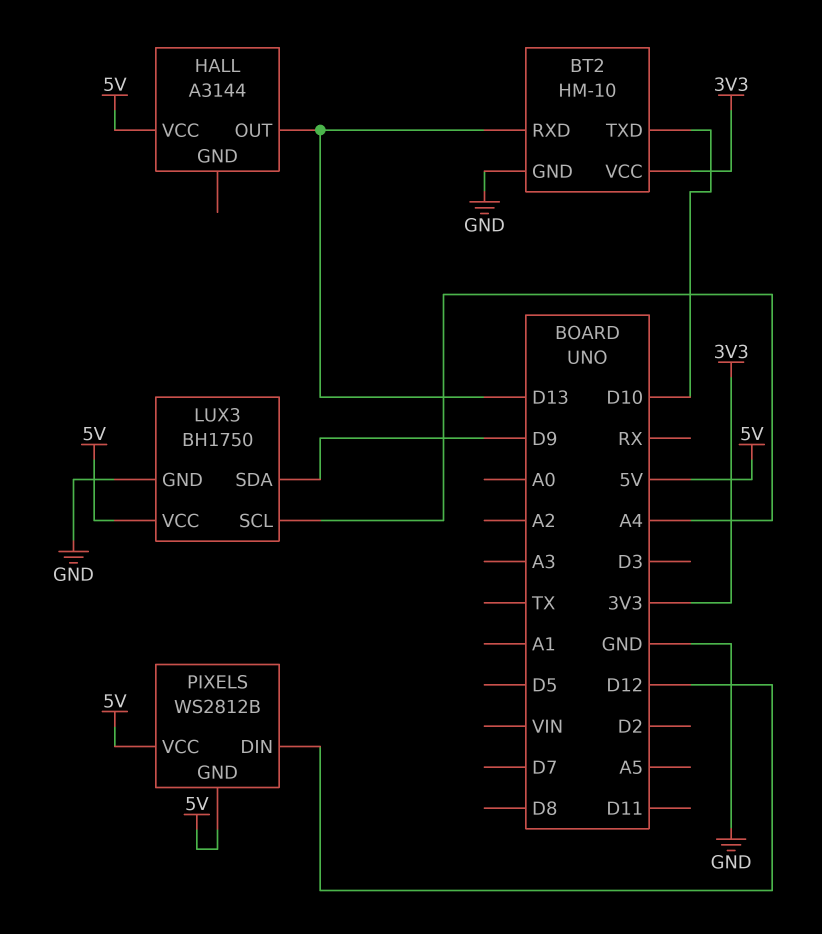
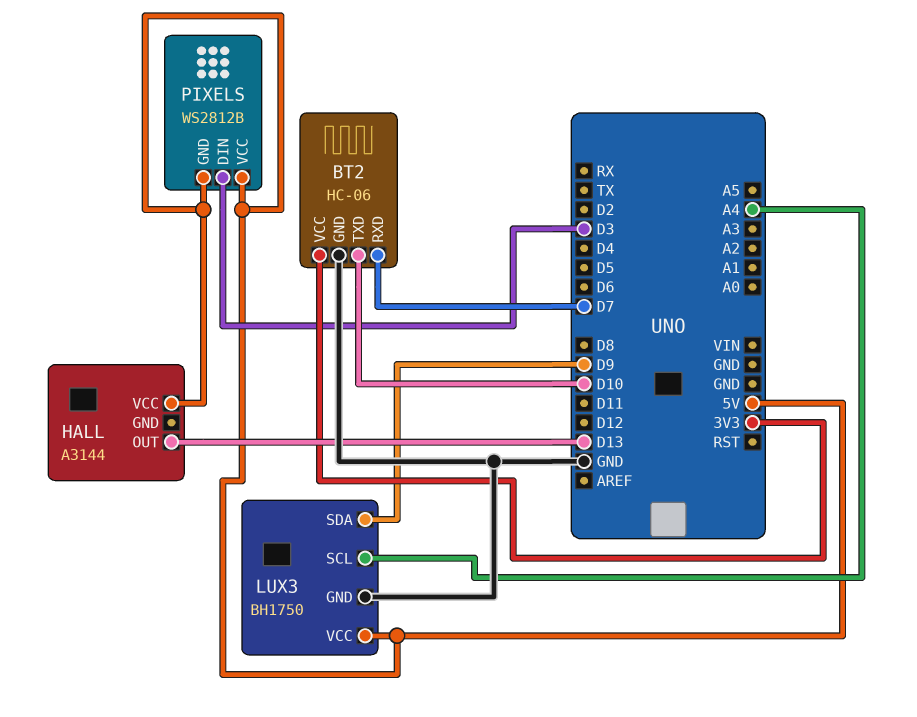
BT2: HM-10 -> HC-06
BT2 pin RXD: D13 -> D7
PIXELS pin DIN: D12 -> D3

